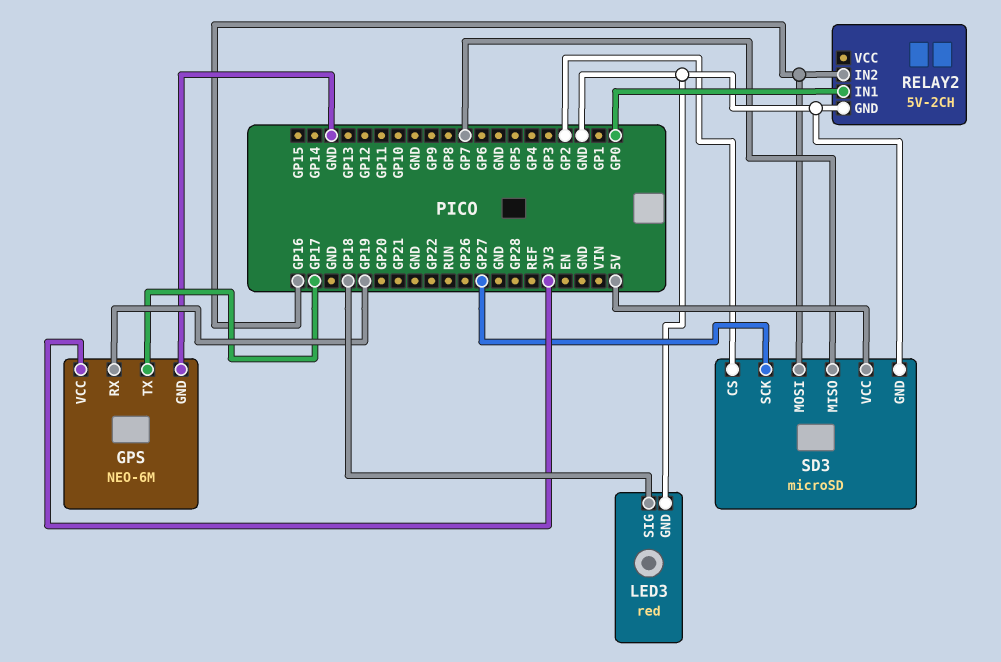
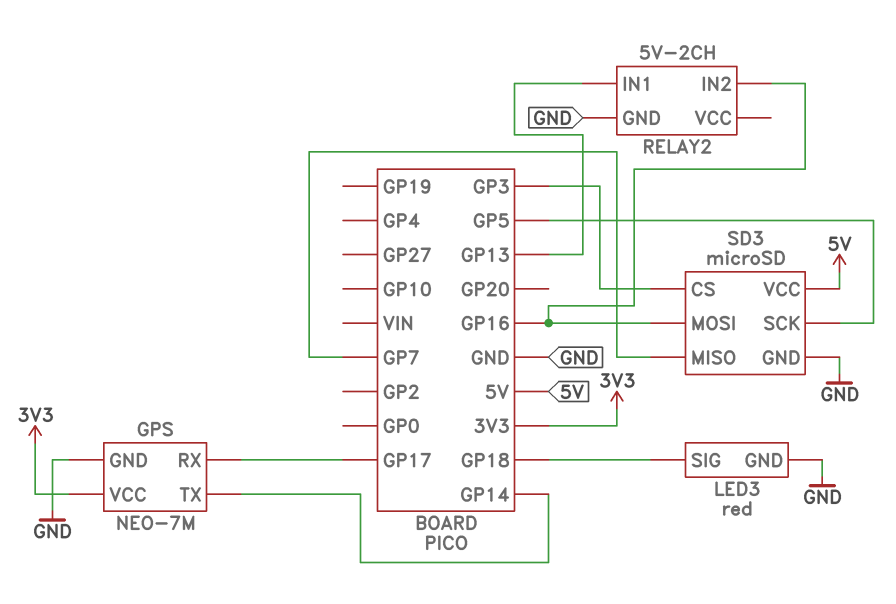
GPS: NEO-6M -> NEO-7M
GPS pin RX: GP19 -> GP17
GPS pin TX: GP17 -> GP14
RELAY2 pin IN1: GP0 -> GP13
SD3 pin CS: GP2 -> GP3
SD3 pin SCK: GP27 -> GP5

